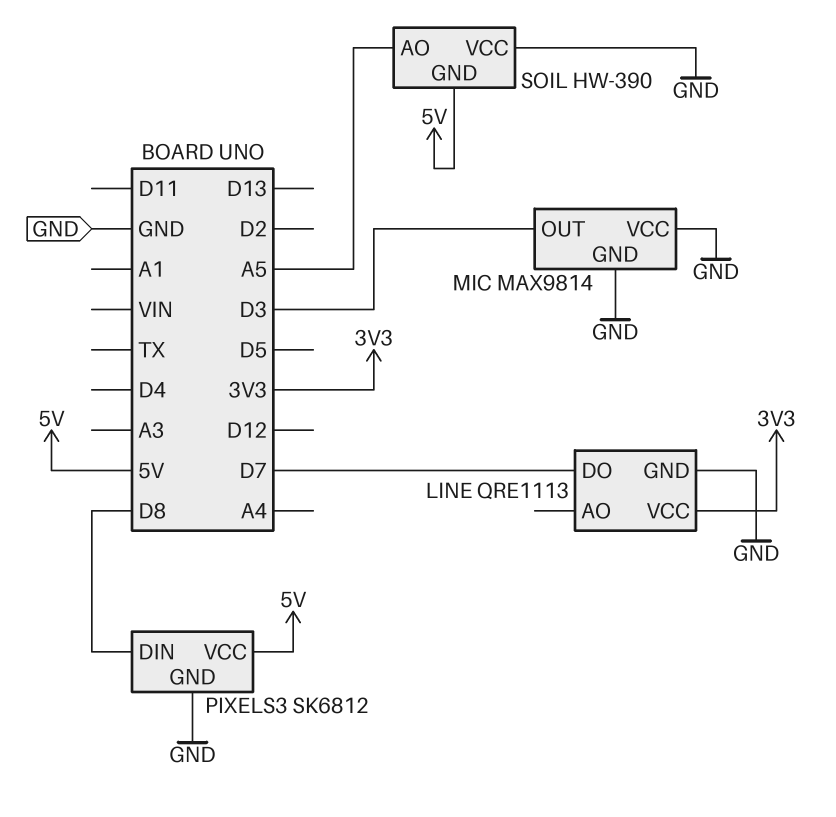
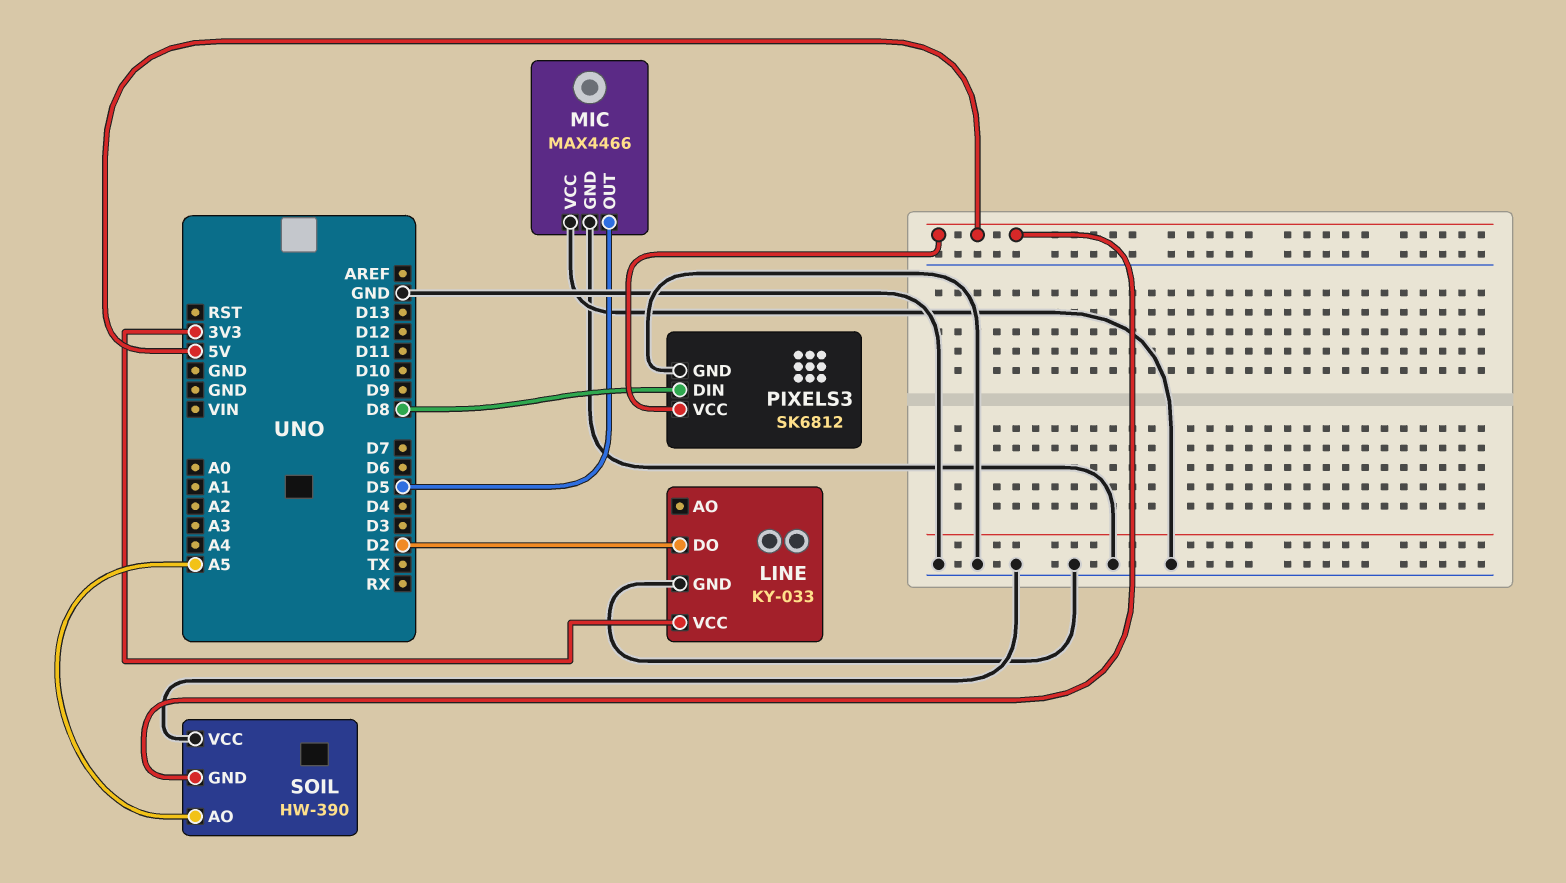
LINE: QRE1113 -> KY-033
LINE pin DO: D7 -> D2
MIC: MAX9814 -> MAX4466
MIC pin OUT: D3 -> D5

